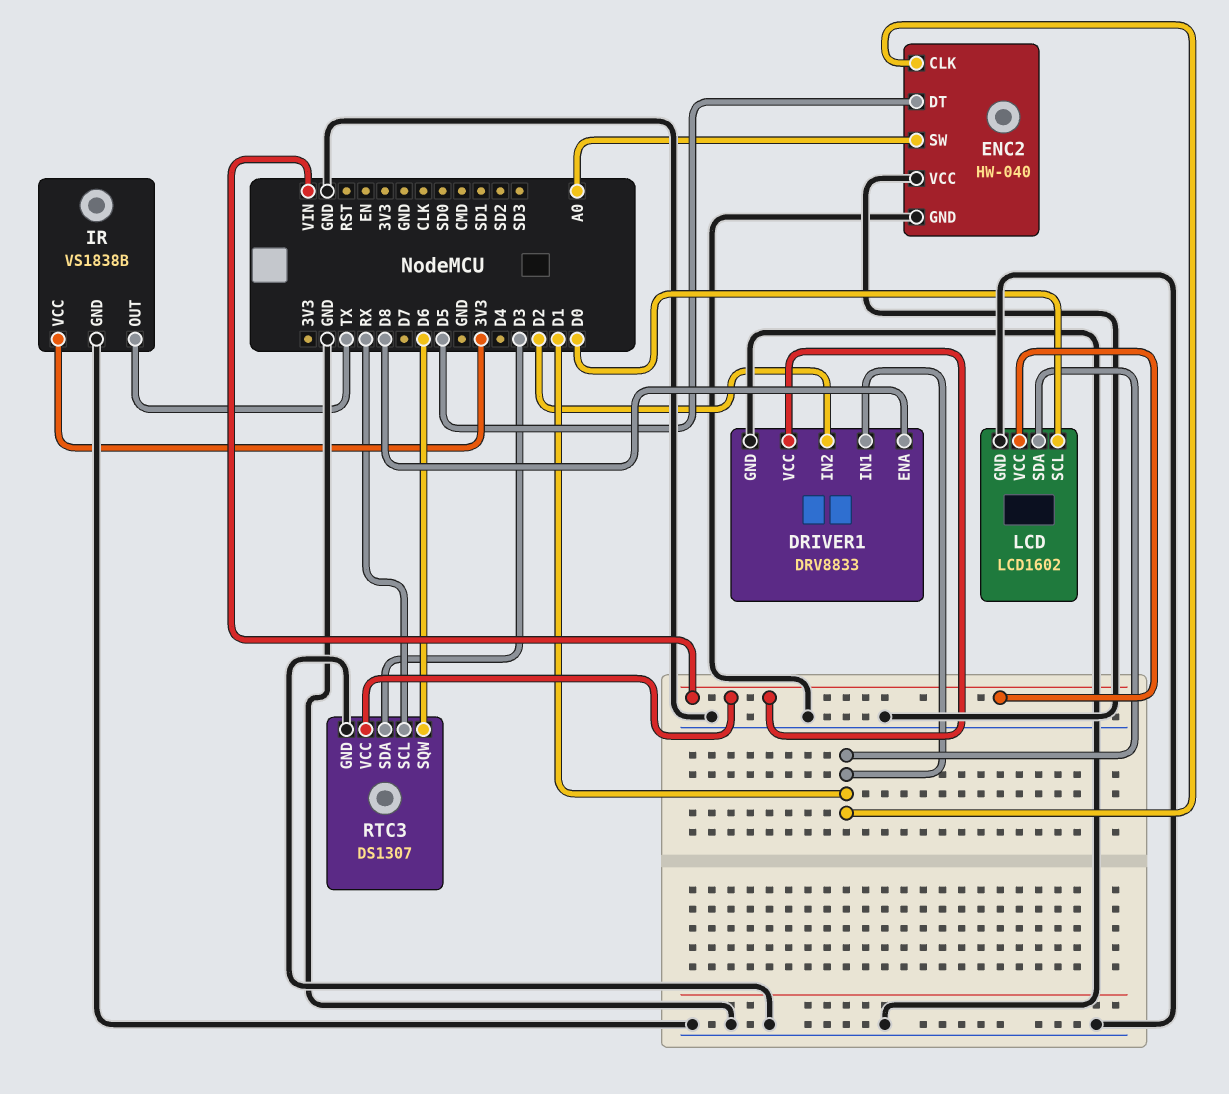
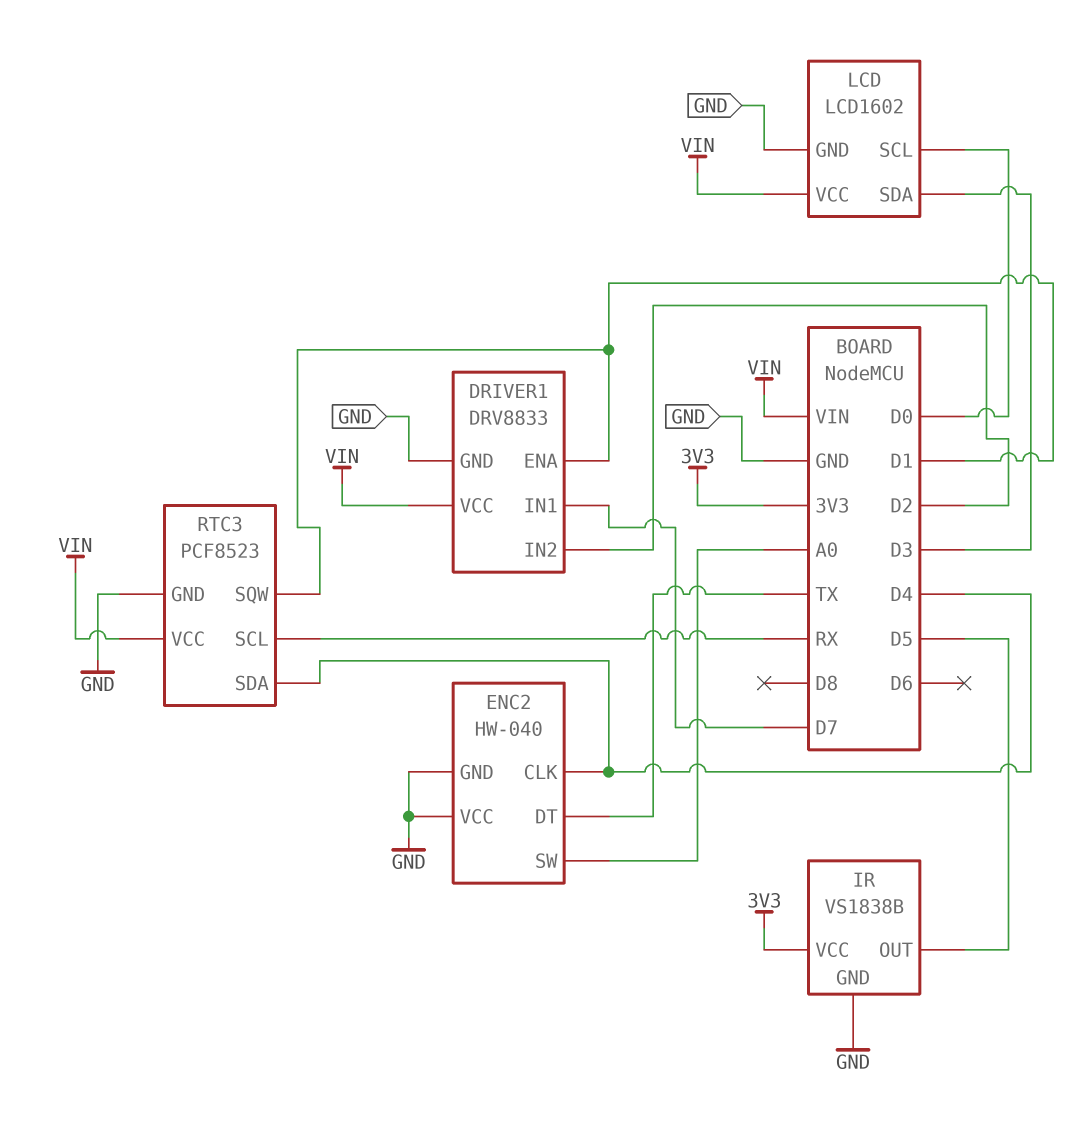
DRIVER1 pin ENA: D8 -> D1
DRIVER1 pin IN1: D1 -> D7
ENC2 pin CLK: D1 -> D4
ENC2 pin DT: D5 -> TX
IR pin OUT: TX -> D5
LCD pin SDA: D1 -> D3
RTC3: DS1307 -> PCF8523
RTC3 pin SDA: D3 -> D4
RTC3 pin SQW: D6 -> D1

